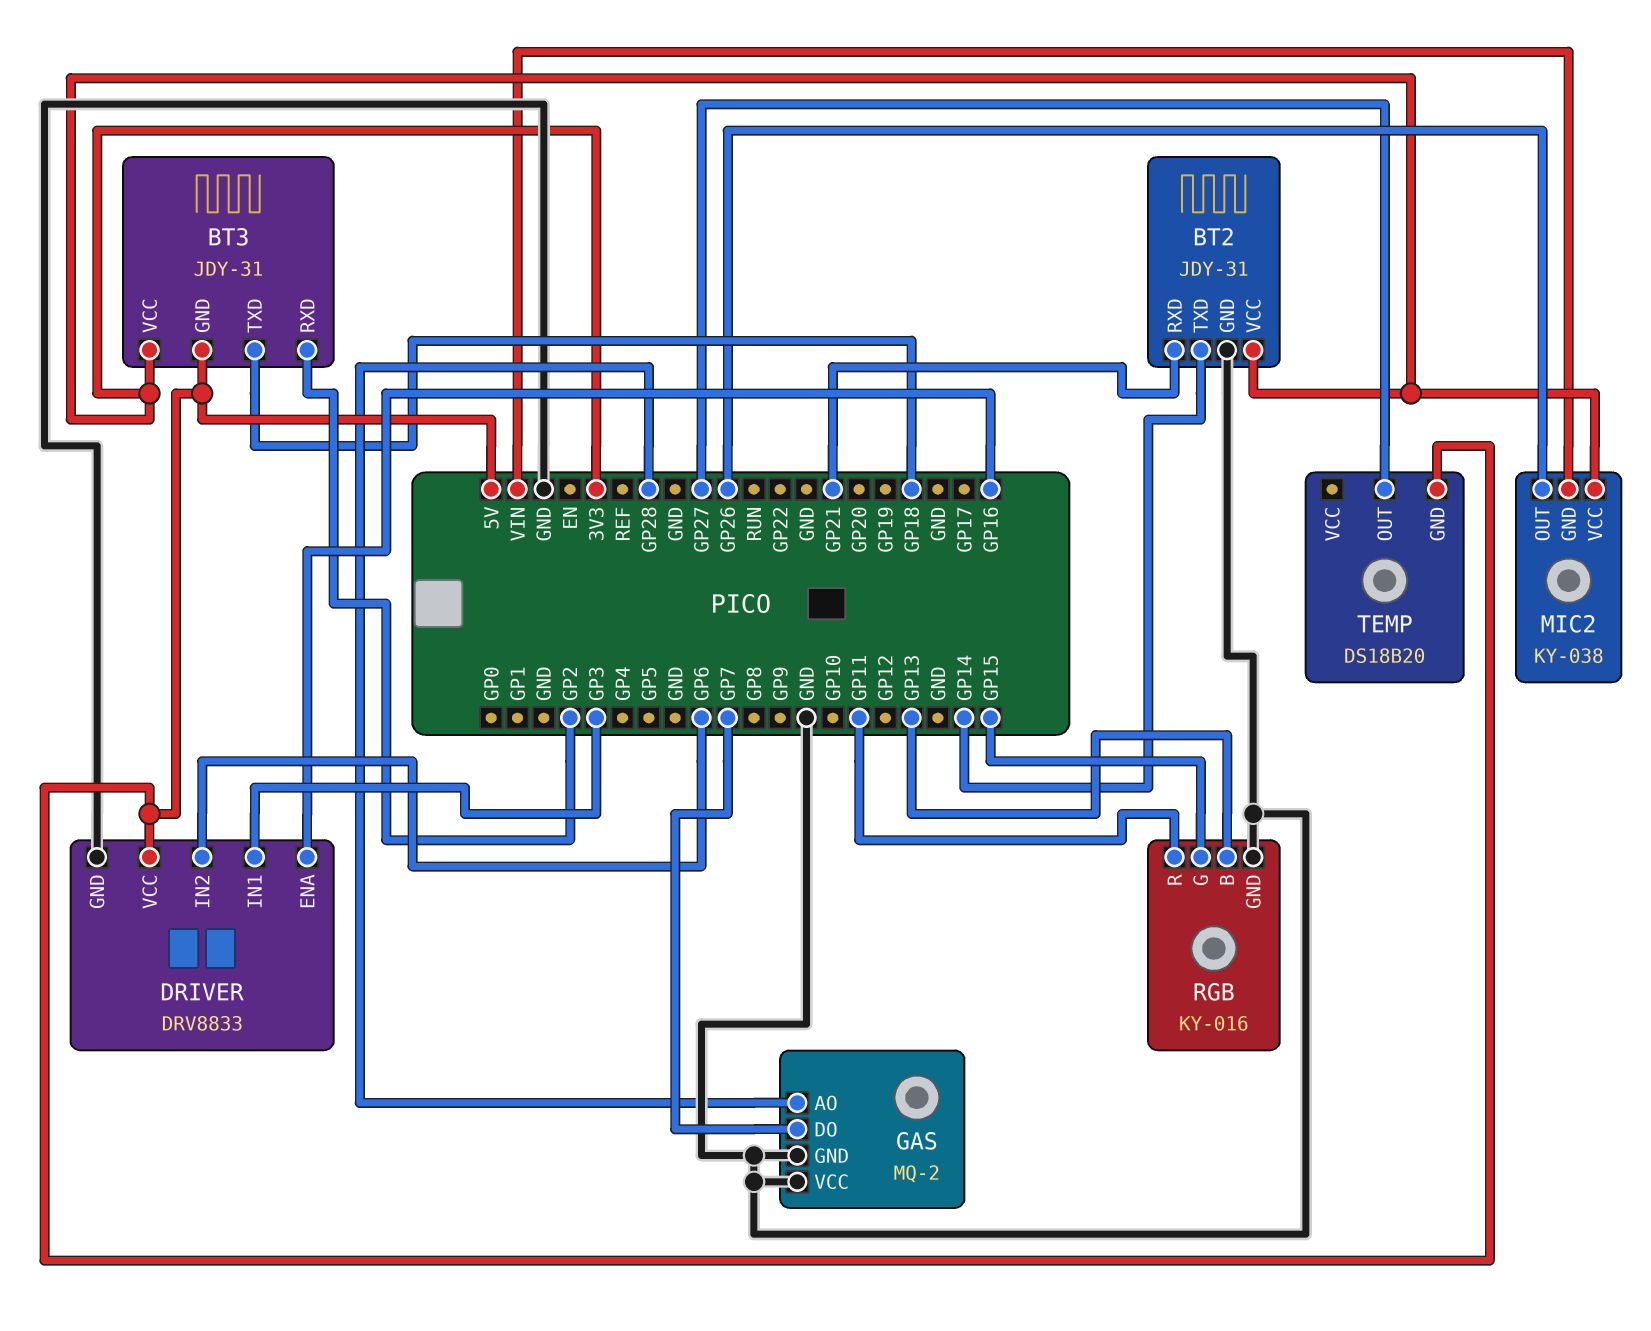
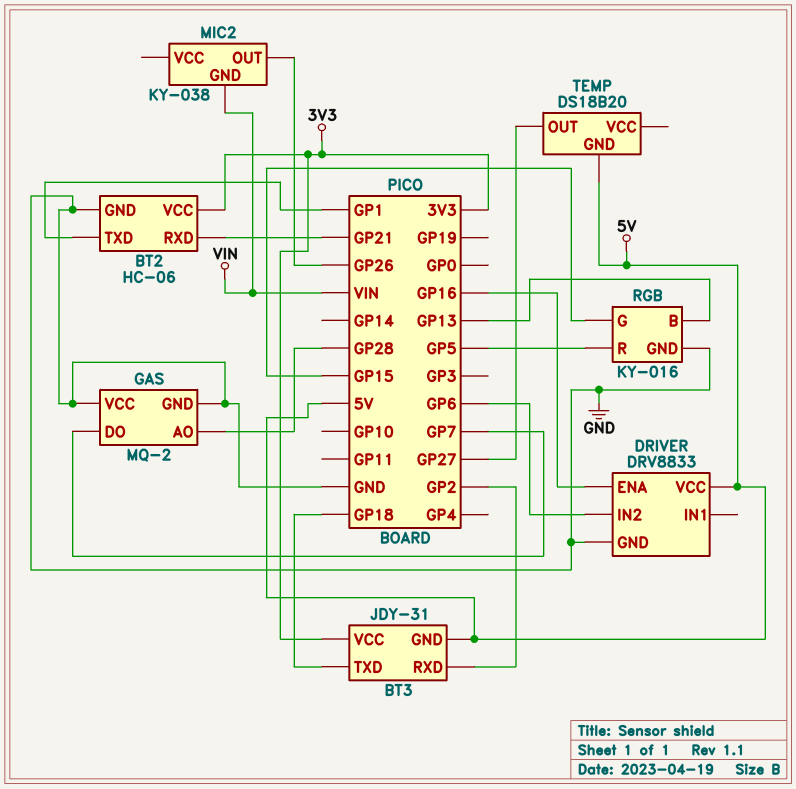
BT2: JDY-31 -> HC-06
BT2 pin TXD: GP14 -> GP1
DRIVER pin IN1: GP3 -> none
MIC2 pin VCC: 3V3 -> none
RGB pin R: GP11 -> GP5

